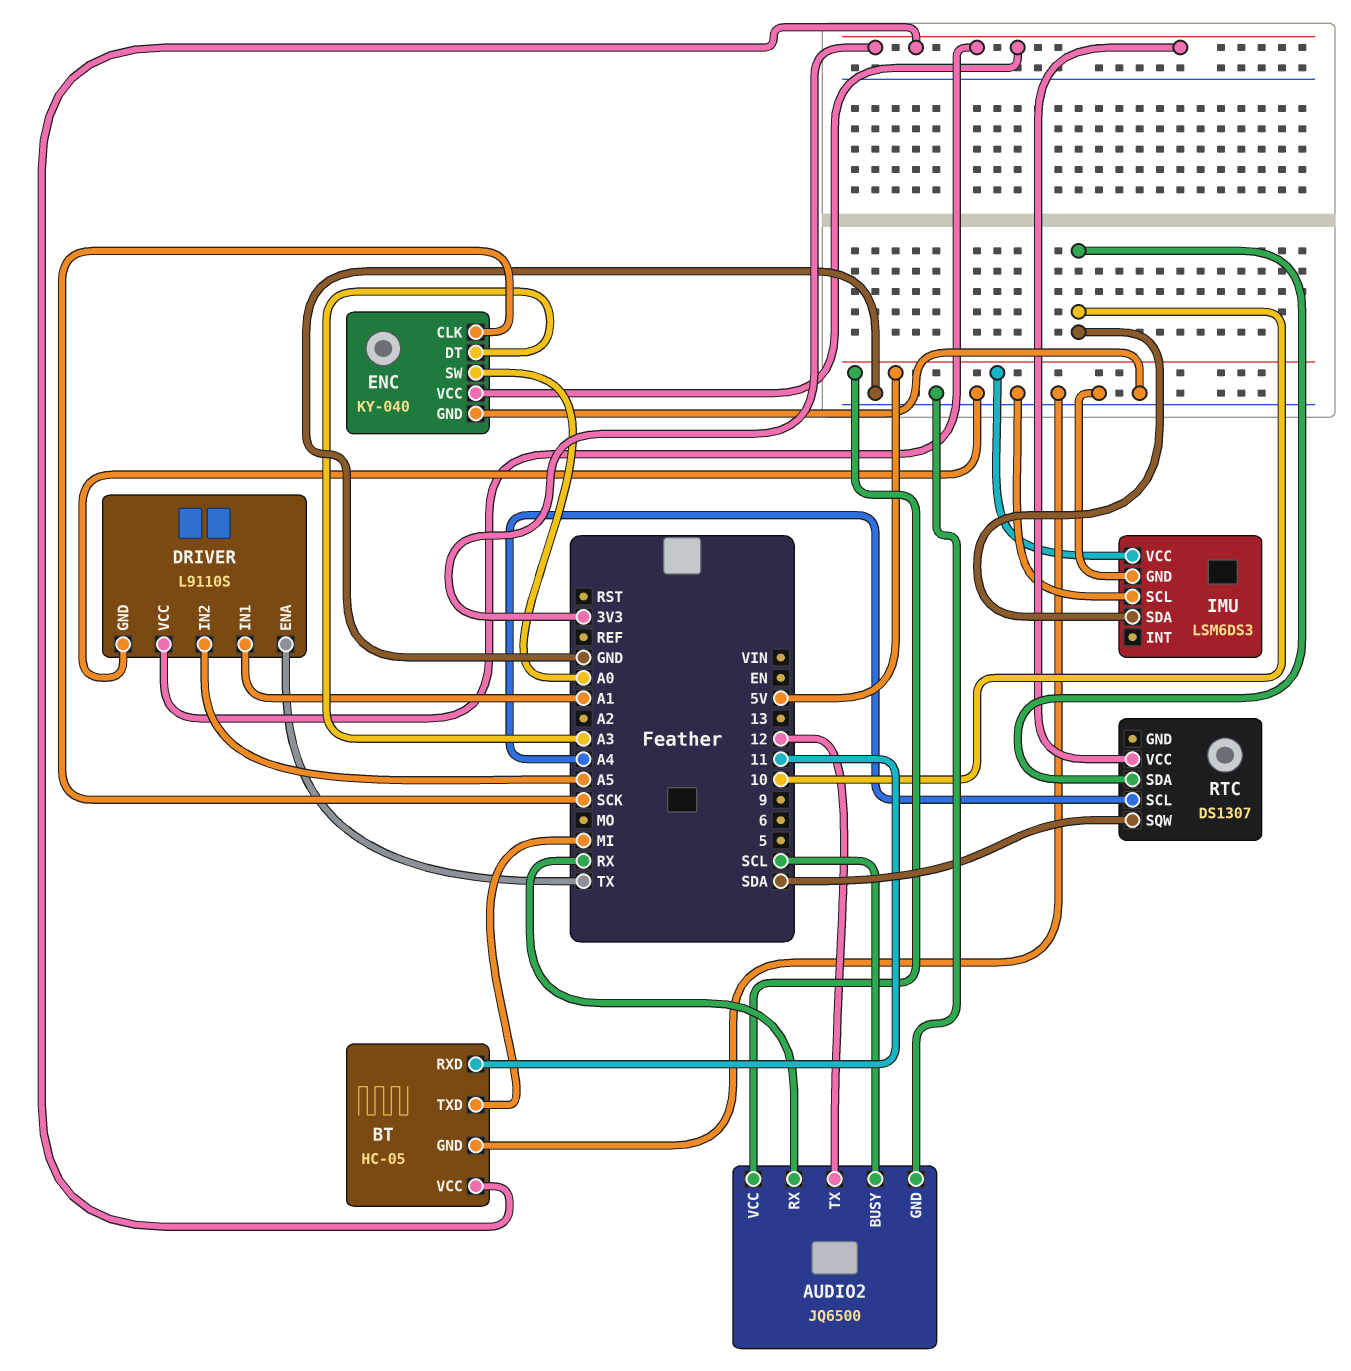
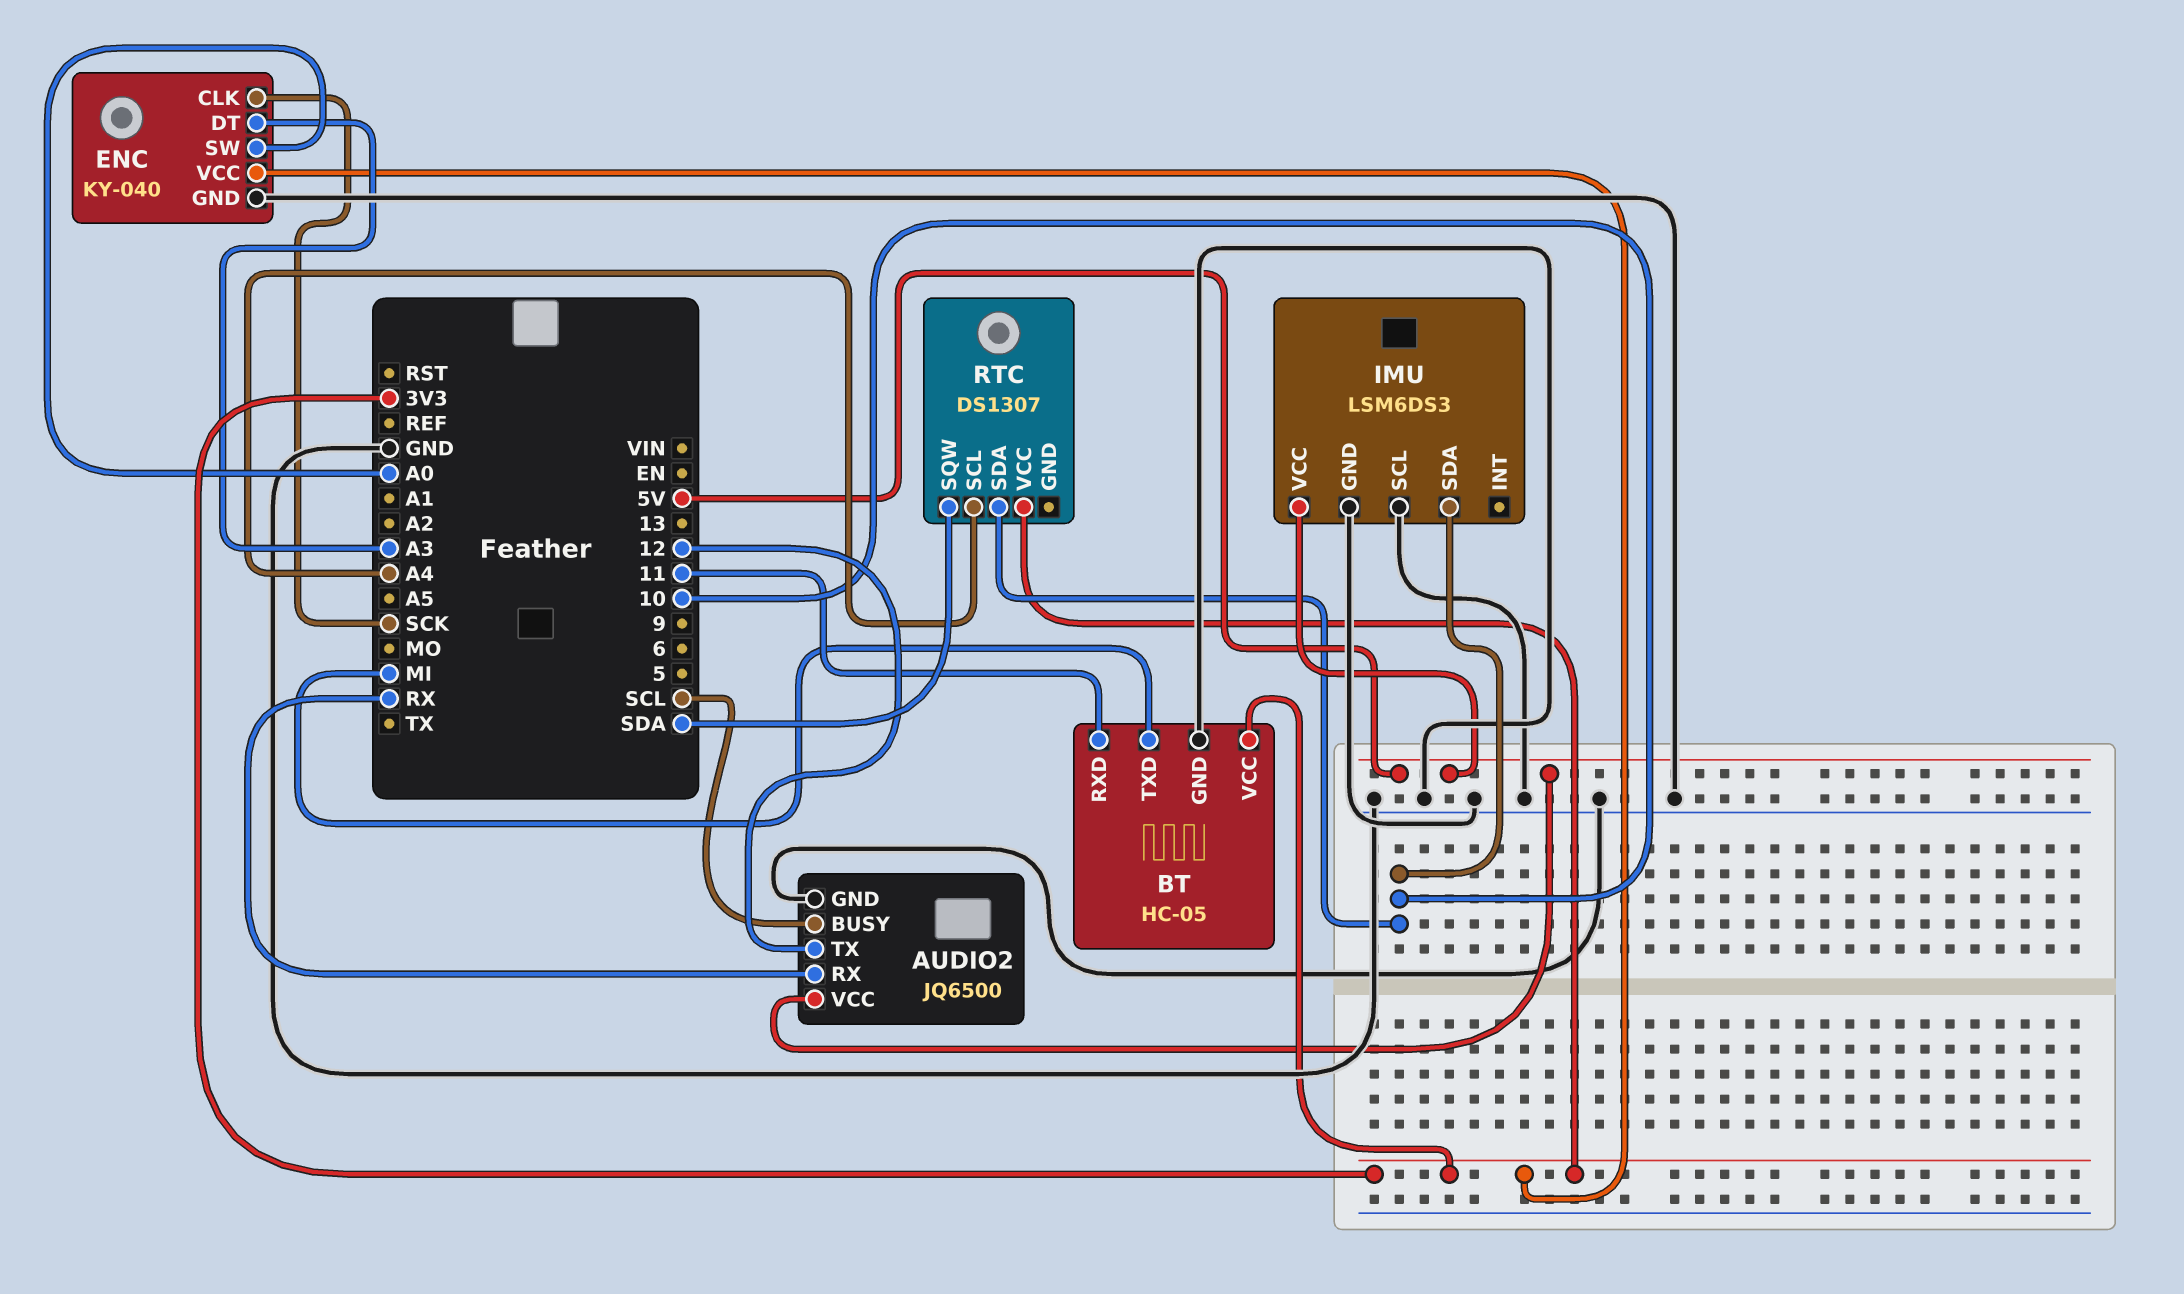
DRIVER: L9110S -> none
DRIVER pin ENA: TX -> none
DRIVER pin GND: GND -> none
DRIVER pin IN1: A1 -> none
DRIVER pin IN2: A5 -> none
DRIVER pin VCC: 3V3 -> none

